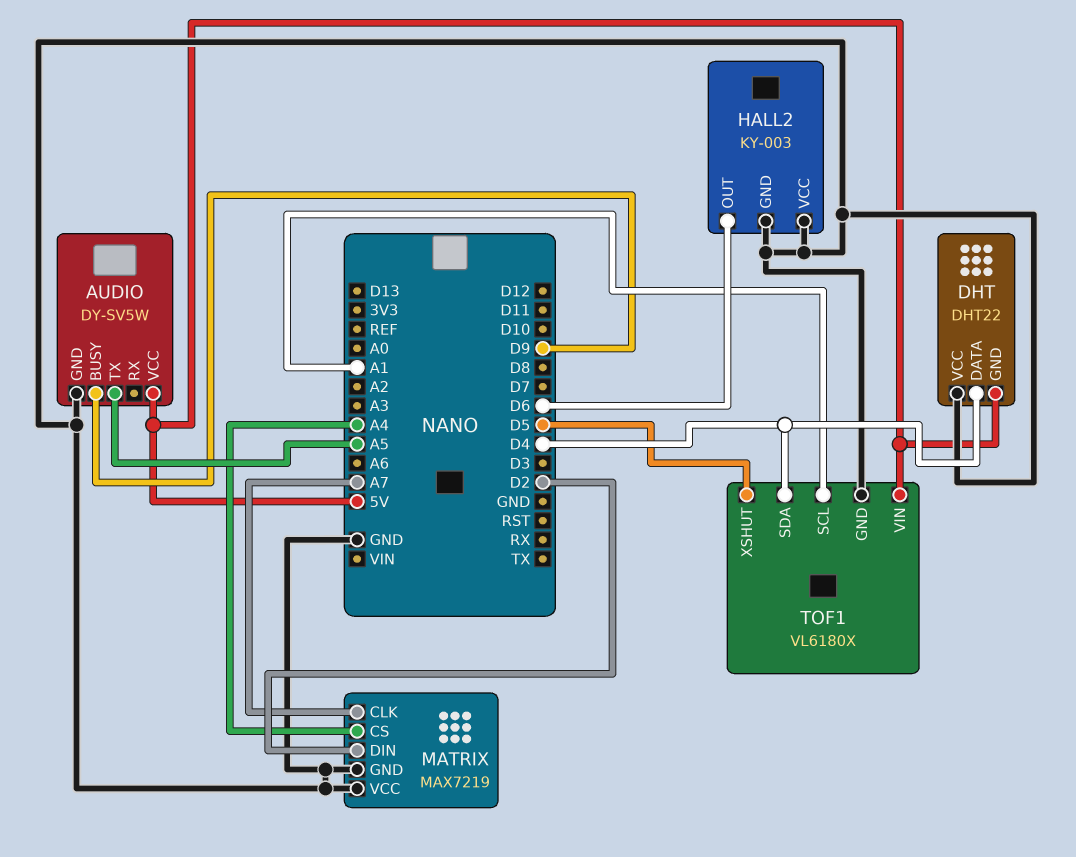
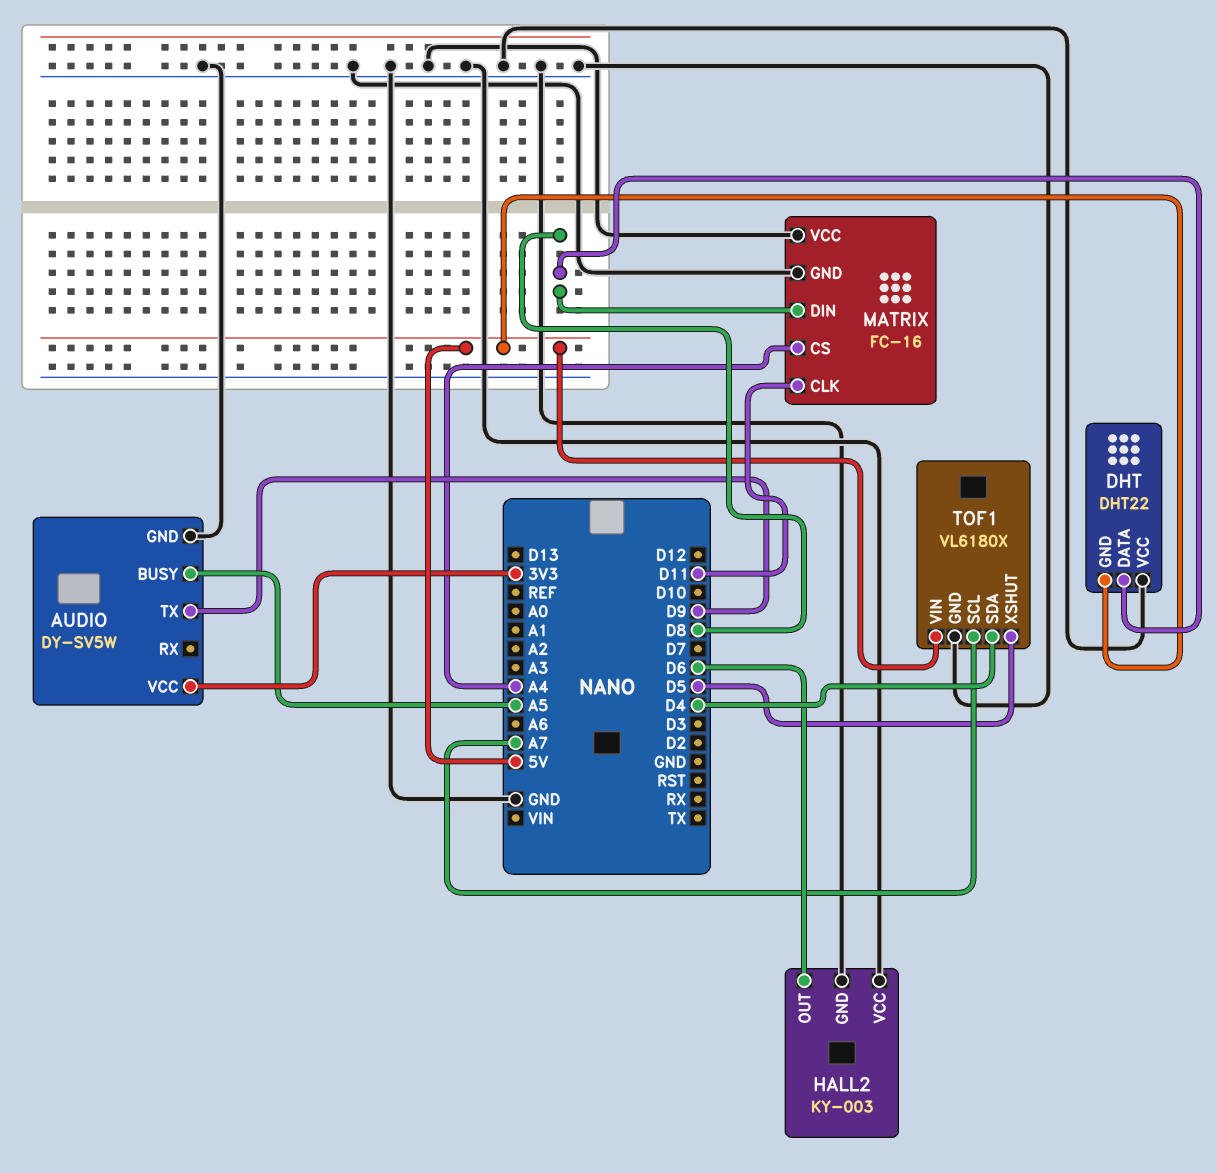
AUDIO pin BUSY: D9 -> A5
AUDIO pin TX: A5 -> D9
AUDIO pin VCC: 5V -> 3V3
DHT pin DATA: D4 -> D8
MATRIX: MAX7219 -> FC-16
MATRIX pin CLK: A7 -> D11
MATRIX pin DIN: D2 -> D8
TOF1 pin SCL: A1 -> A7

